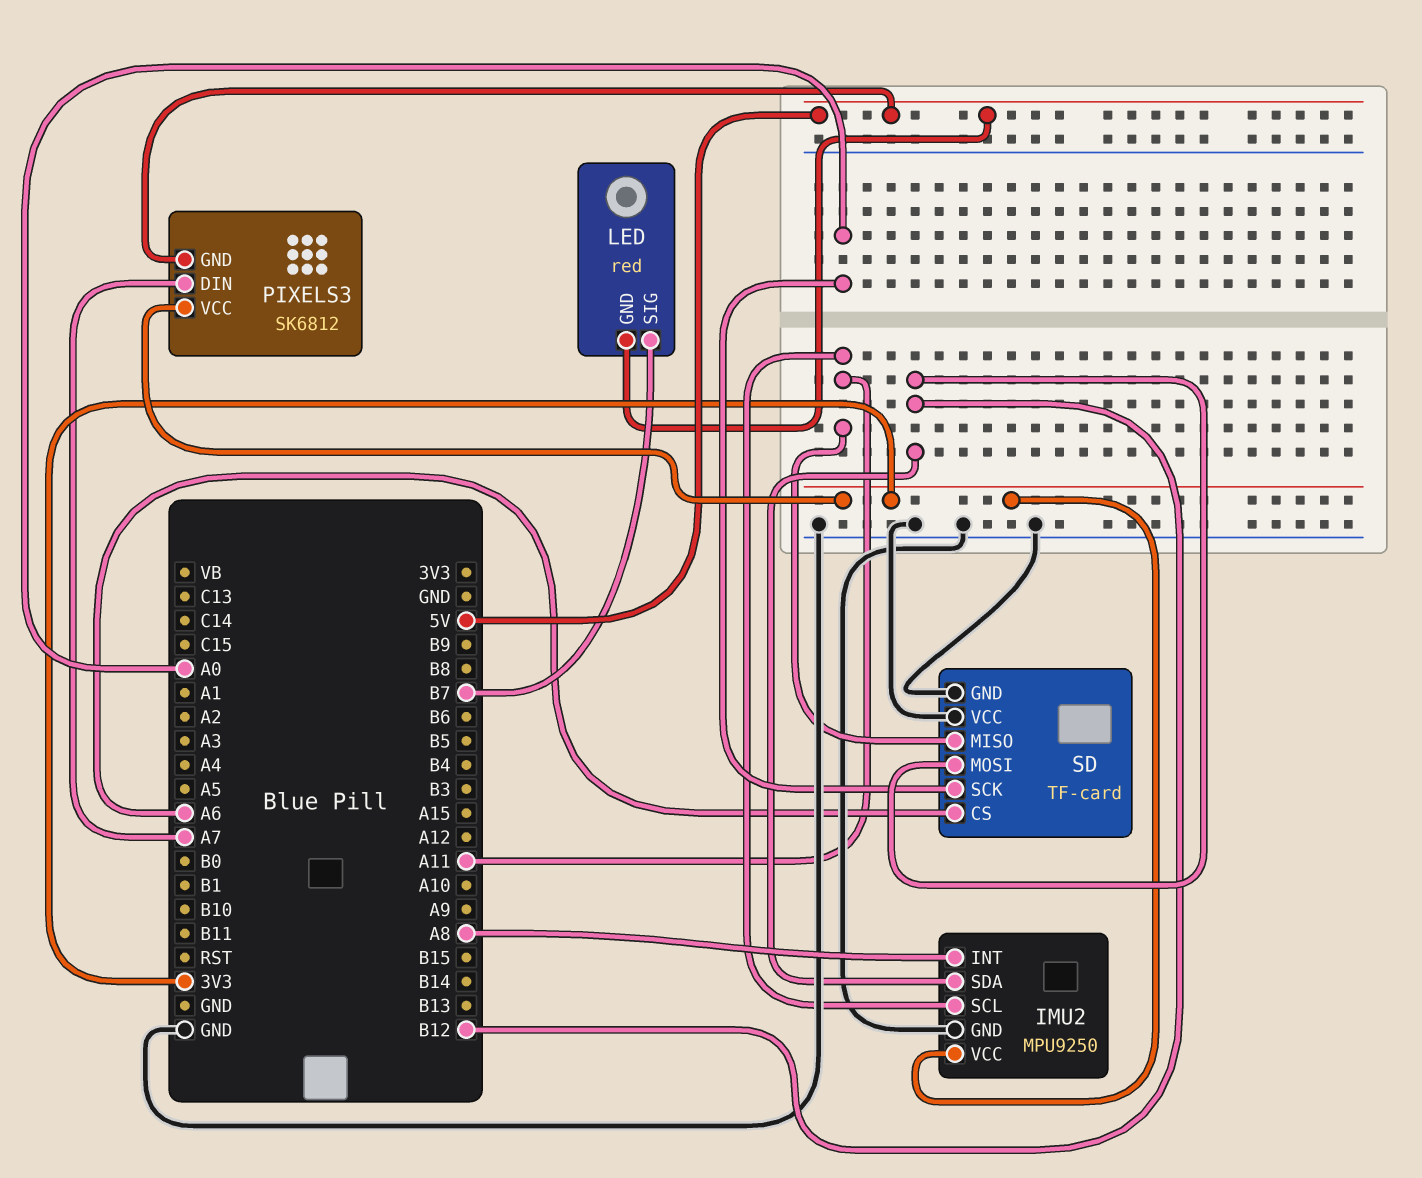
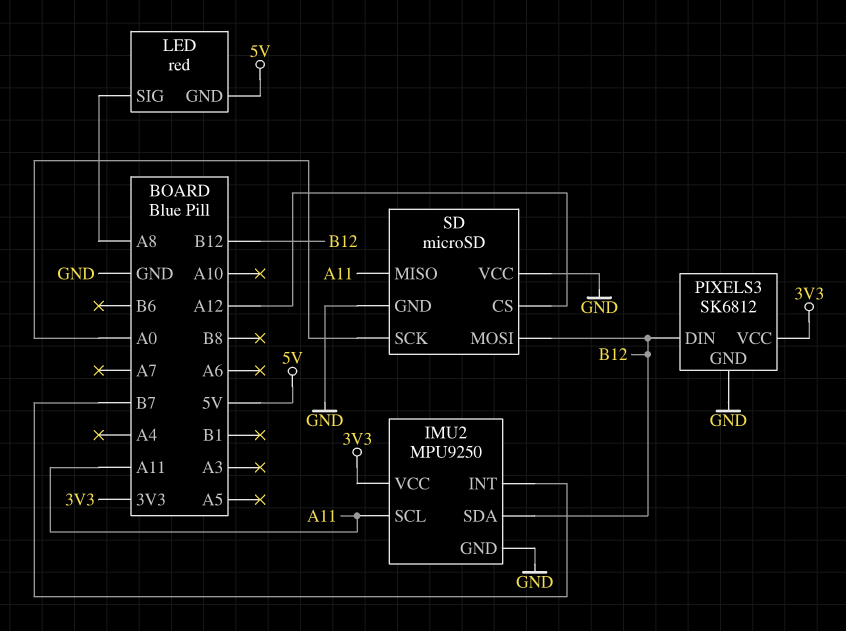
IMU2 pin INT: A8 -> B7
LED pin SIG: B7 -> A8
PIXELS3 pin DIN: A7 -> B12
PIXELS3 pin GND: 5V -> GND
SD: TF-card -> microSD
SD pin CS: A6 -> A12

